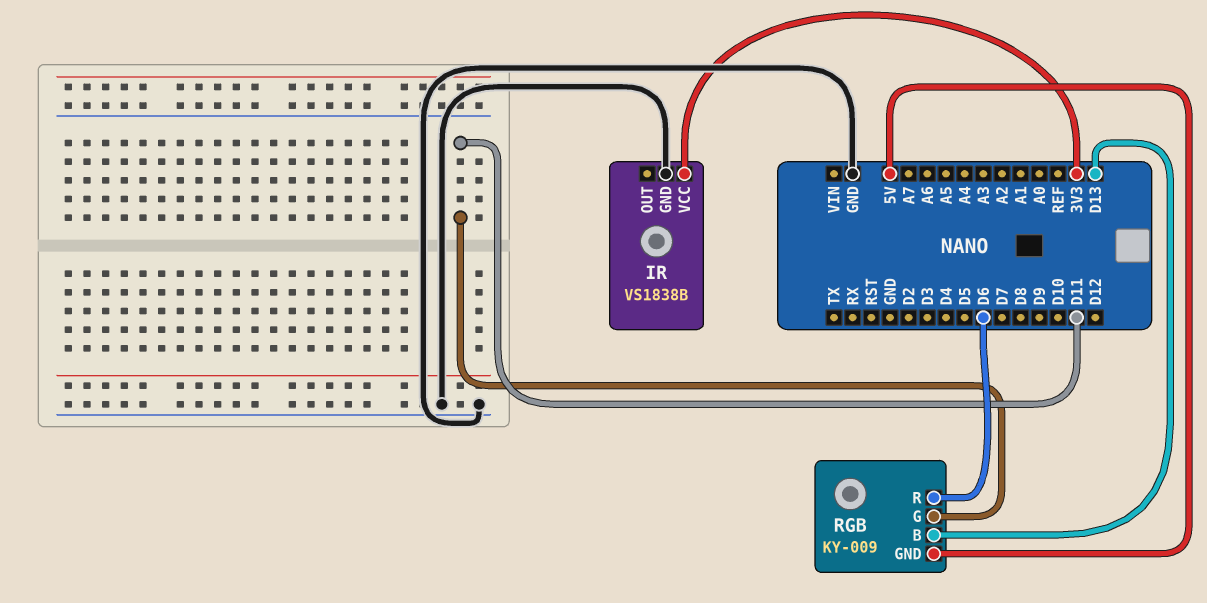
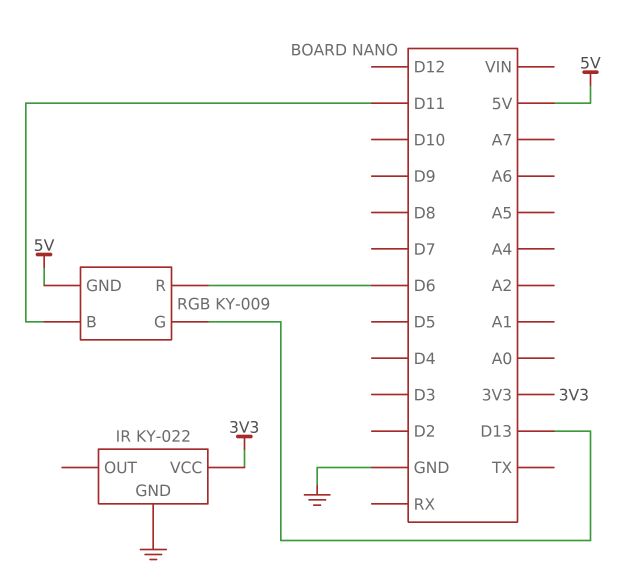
IR: VS1838B -> KY-022
RGB pin B: D13 -> D11
RGB pin G: D11 -> D13

